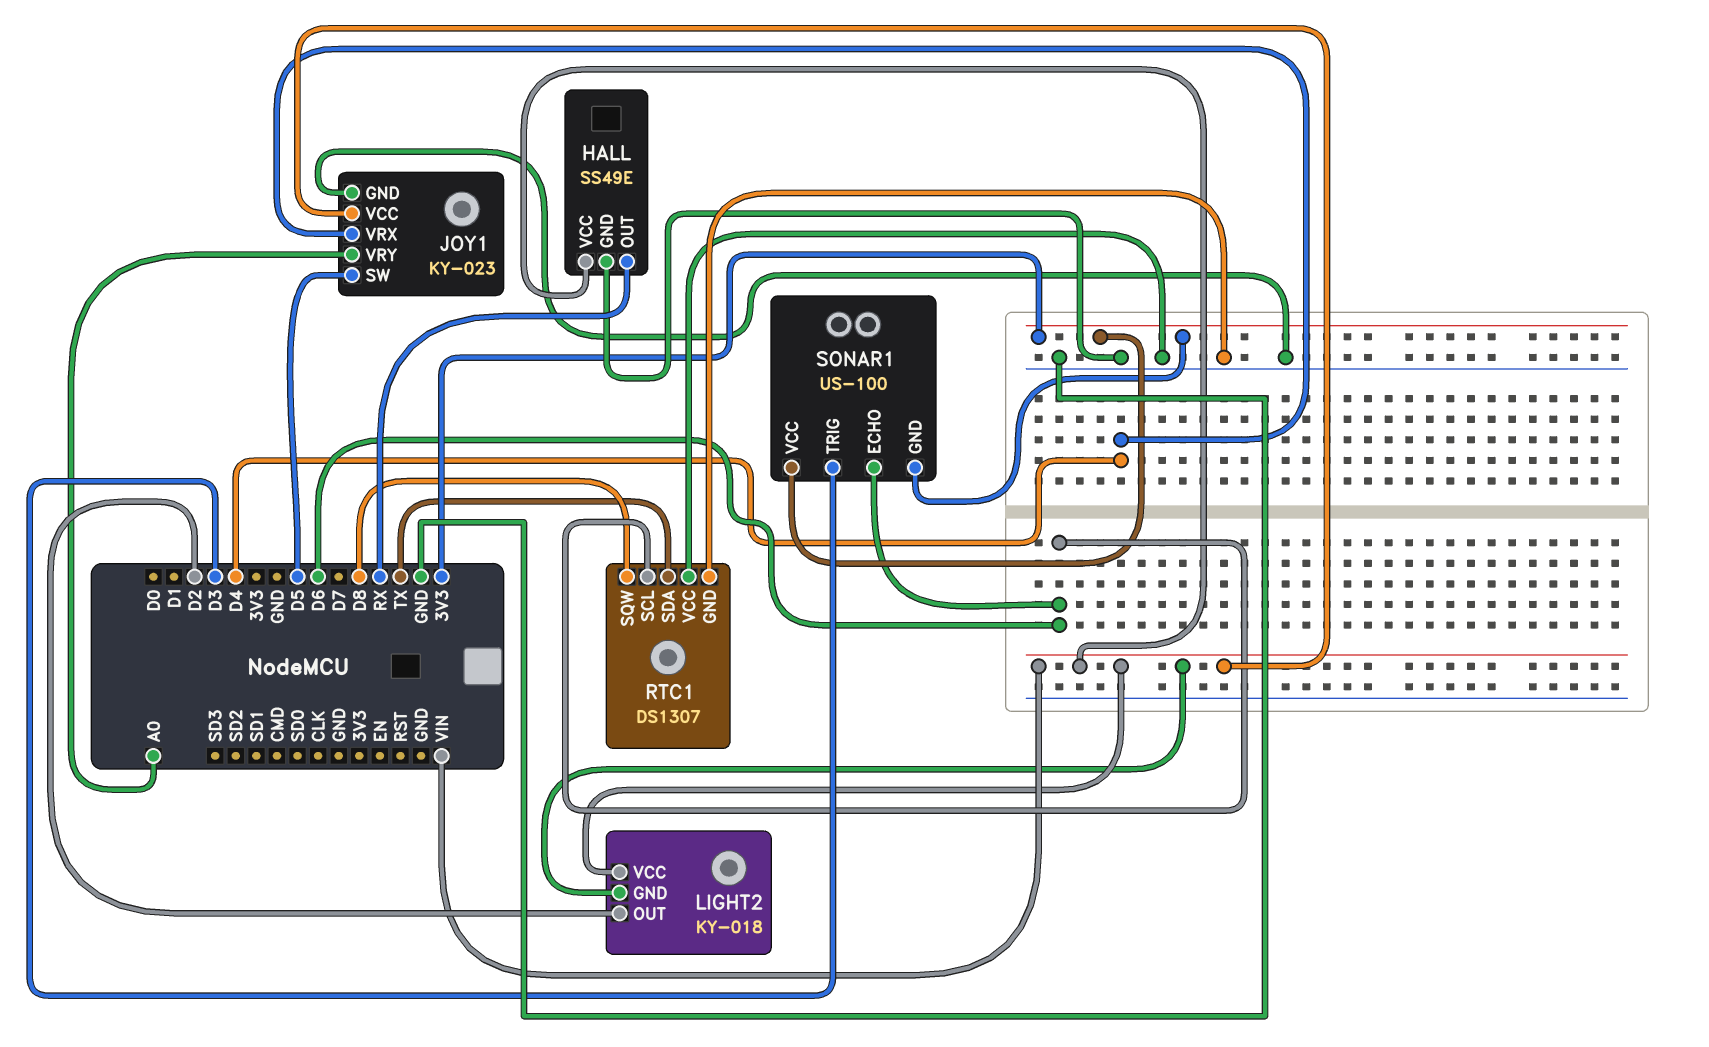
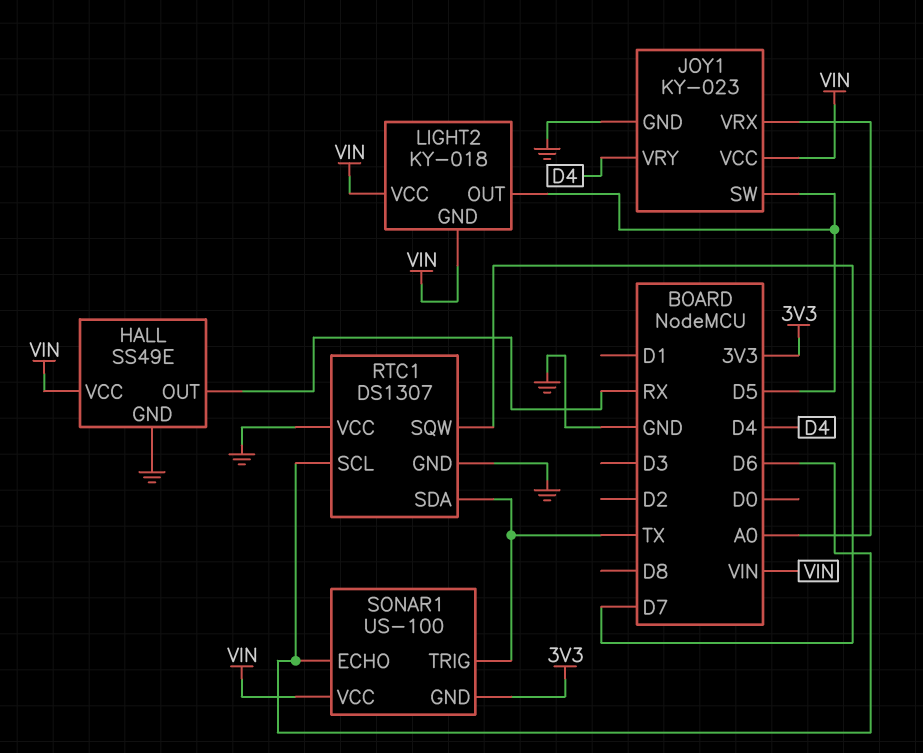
JOY1 pin VRX: D4 -> A0
JOY1 pin VRY: A0 -> D4
LIGHT2 pin OUT: D2 -> D5
RTC1 pin SQW: D8 -> D7
SONAR1 pin TRIG: D3 -> TX
SONAR1 pin VCC: 3V3 -> VIN

